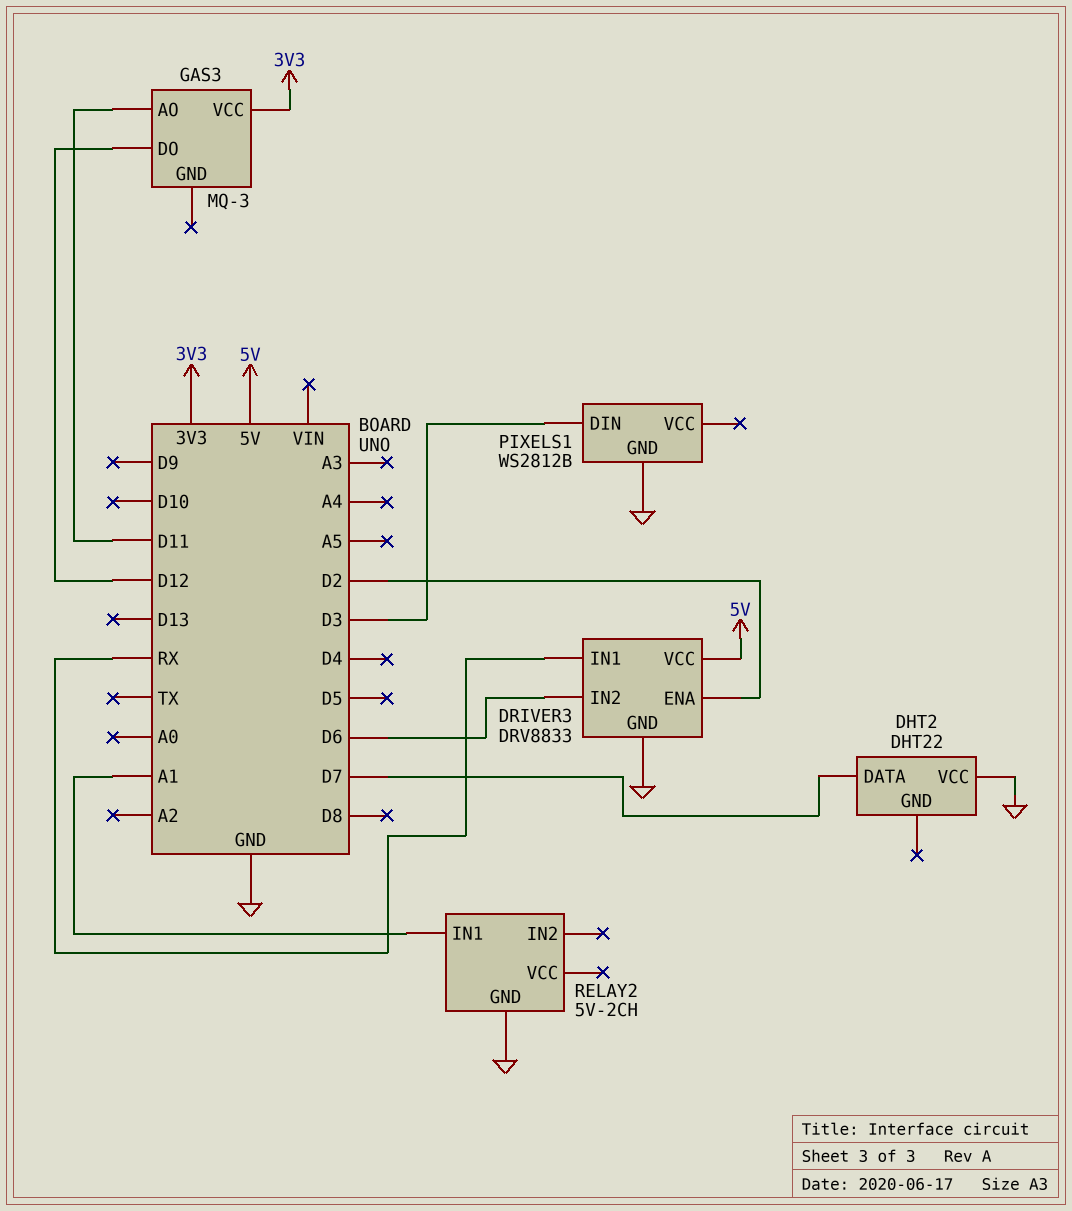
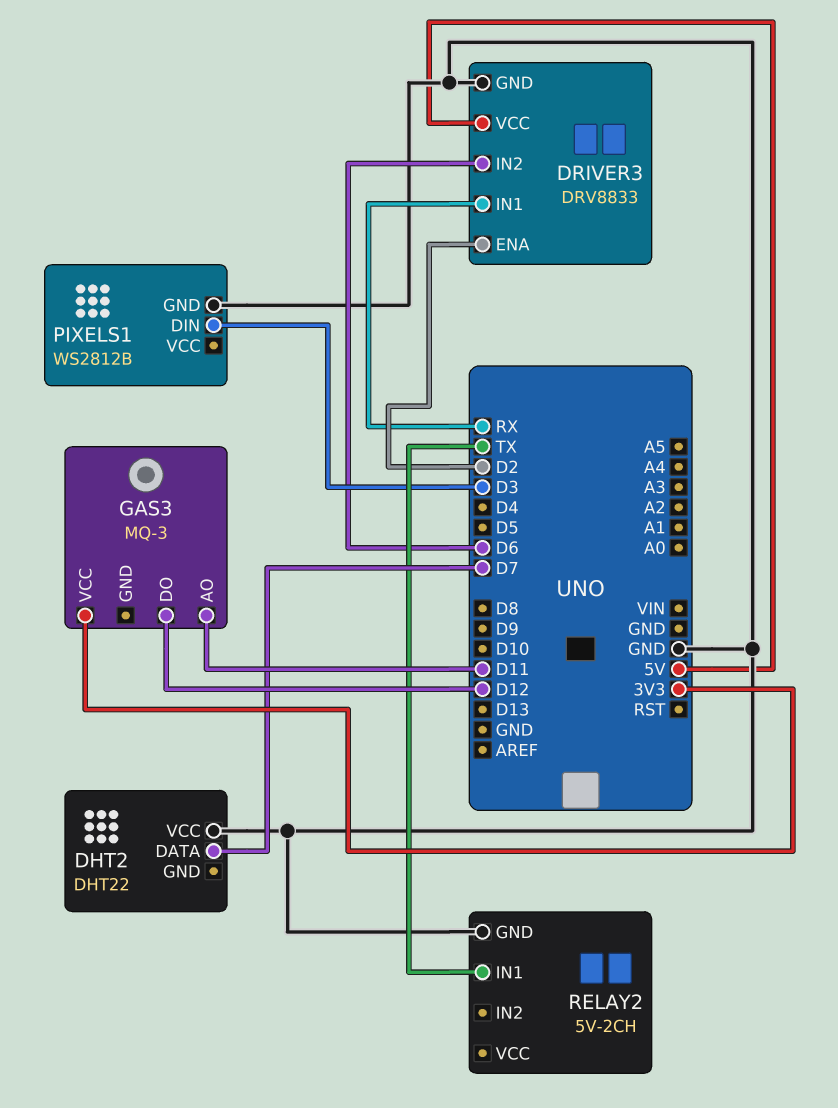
RELAY2 pin IN1: A1 -> TX

